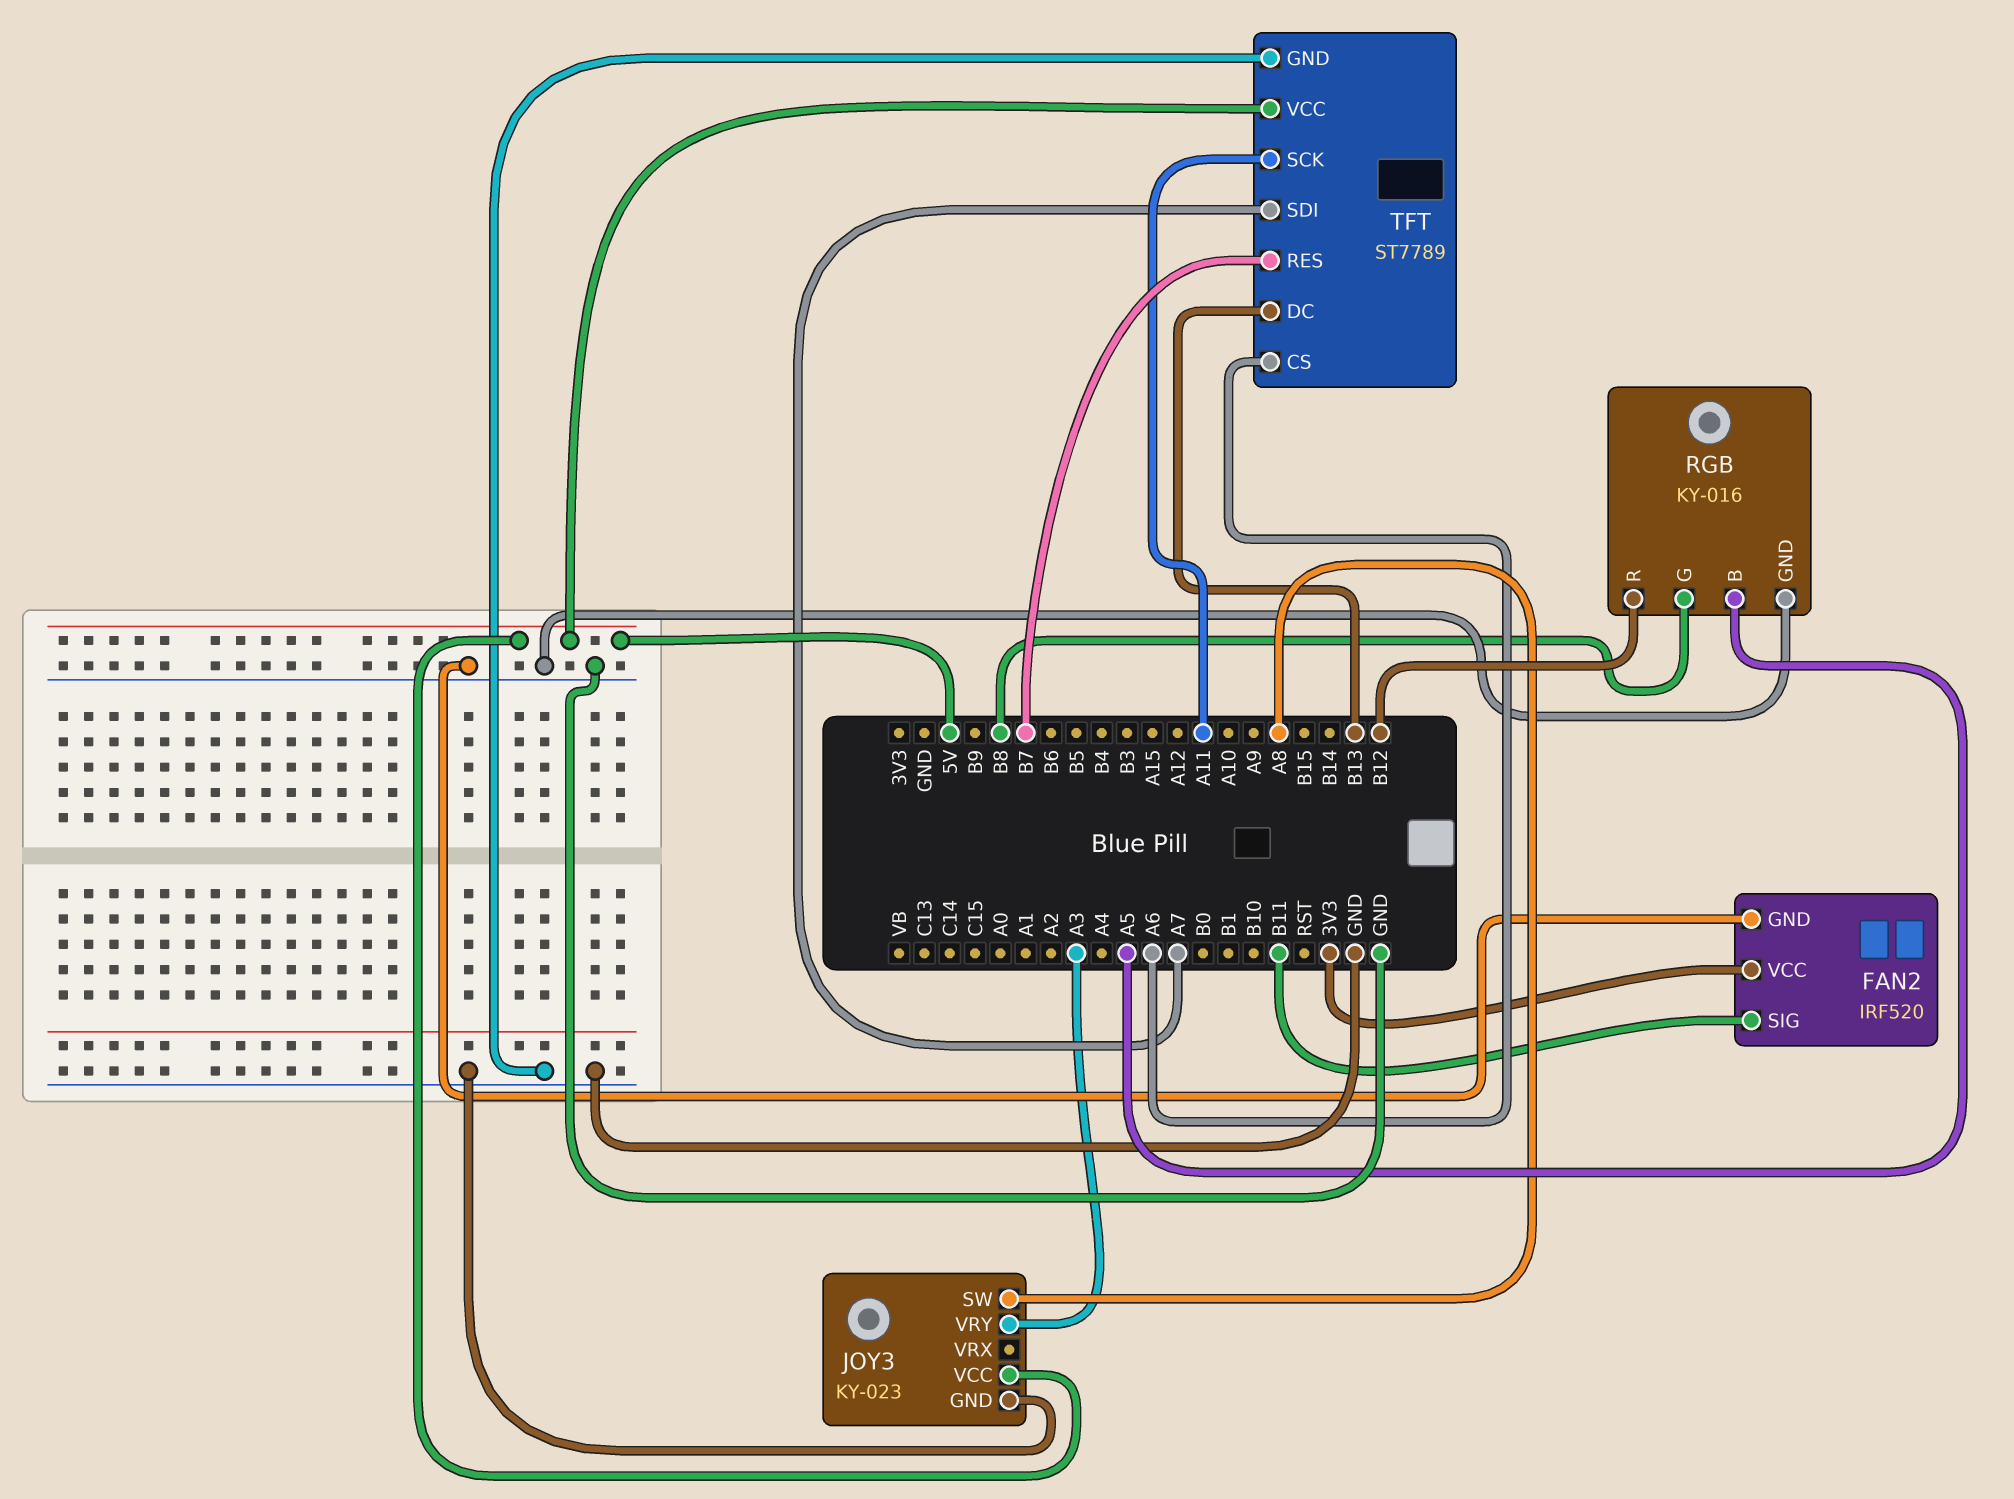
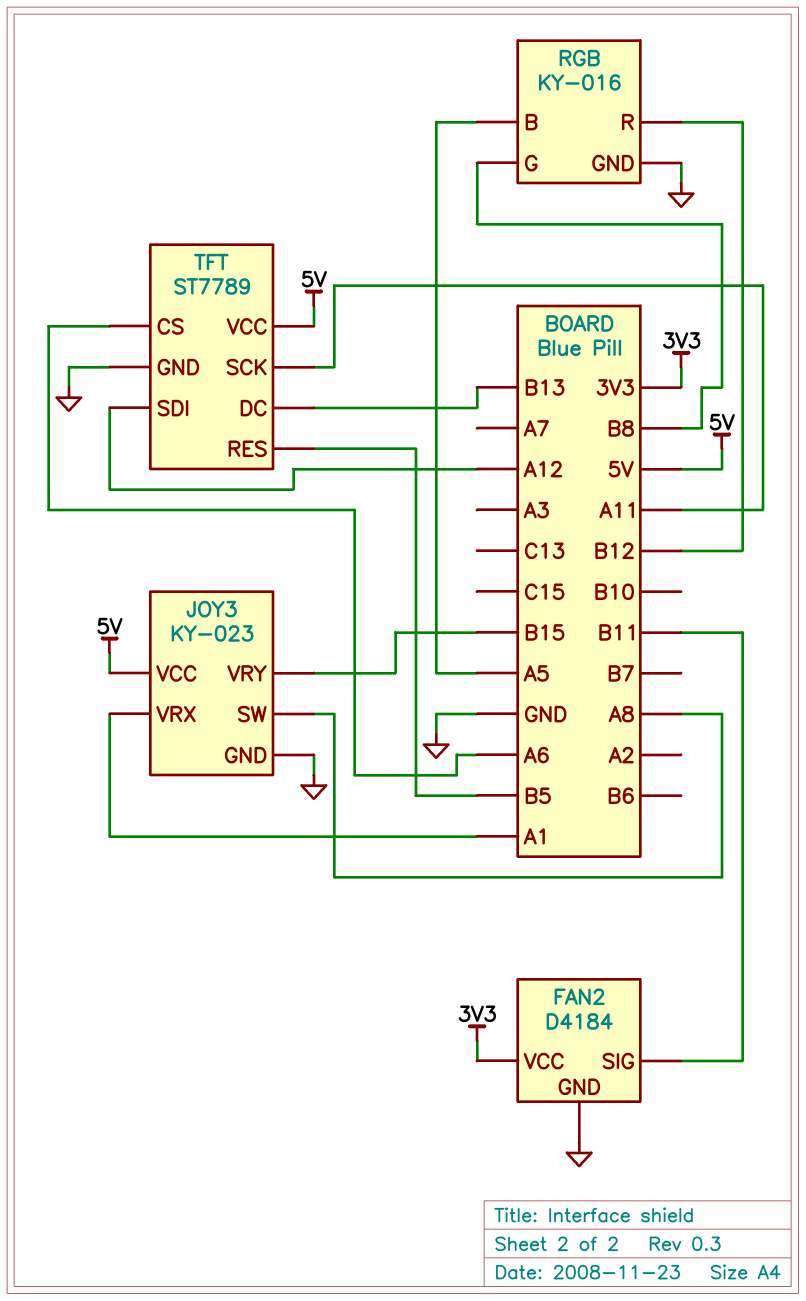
FAN2: IRF520 -> D4184
JOY3 pin VRX: none -> A1
JOY3 pin VRY: A3 -> B15
TFT pin RES: B7 -> B5
TFT pin SDI: A7 -> A12

